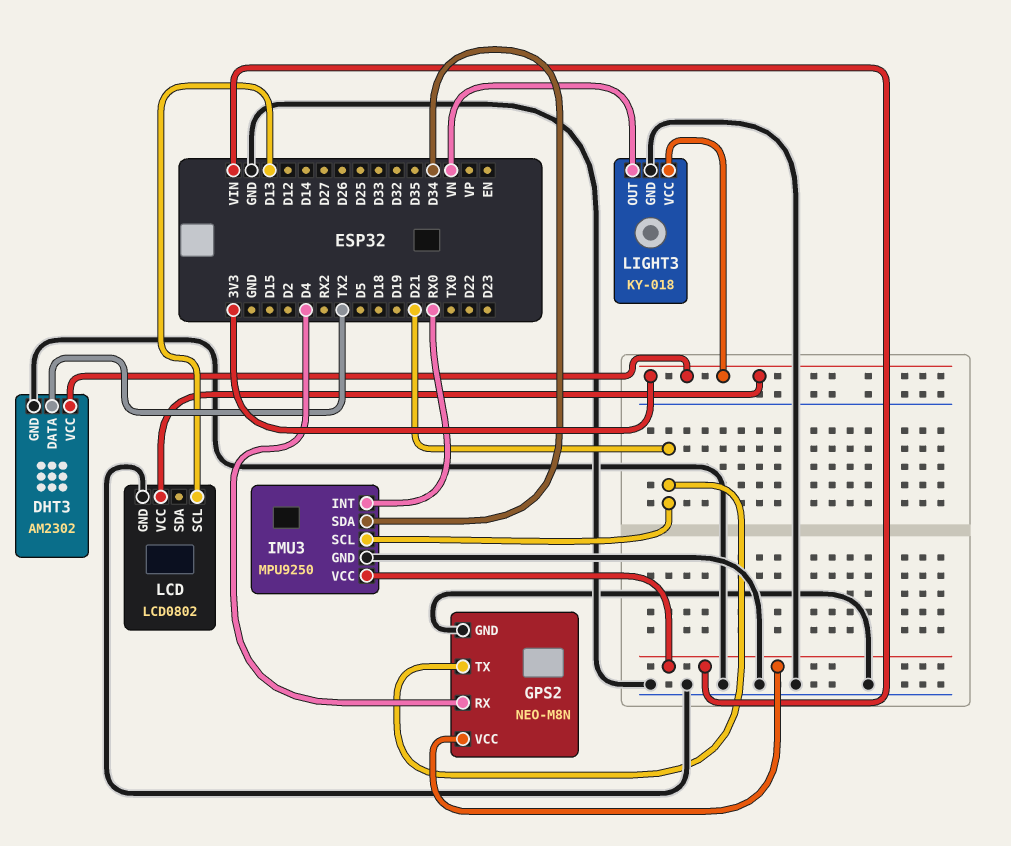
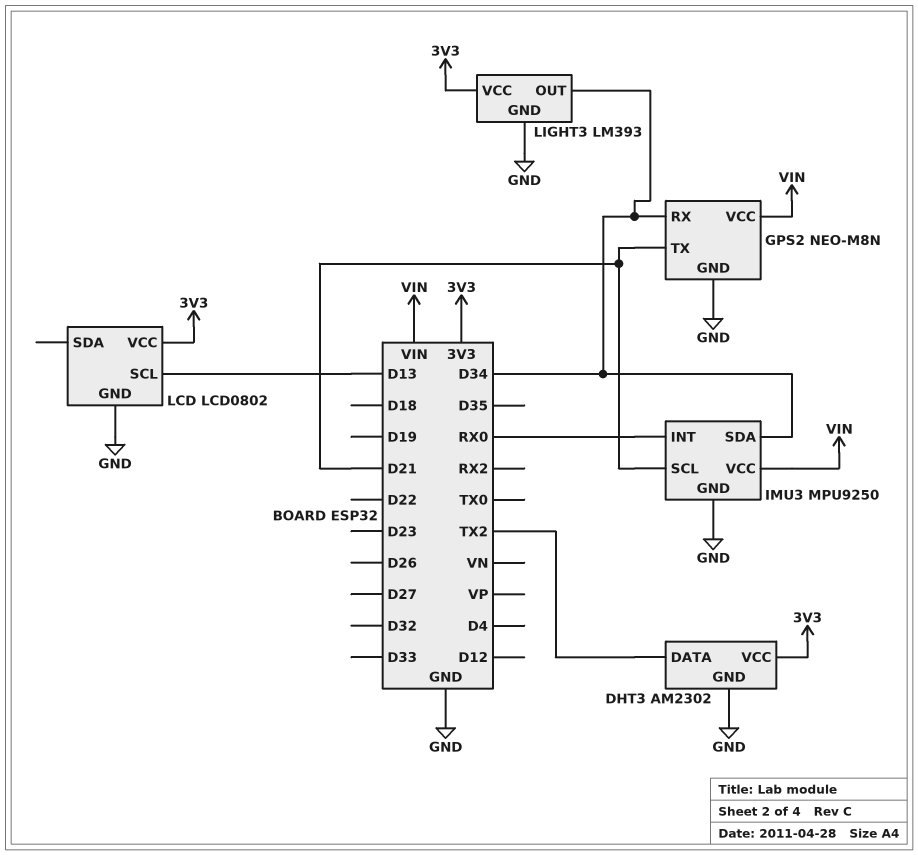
GPS2 pin RX: D4 -> D34
LIGHT3: KY-018 -> LM393
LIGHT3 pin OUT: VN -> D34

